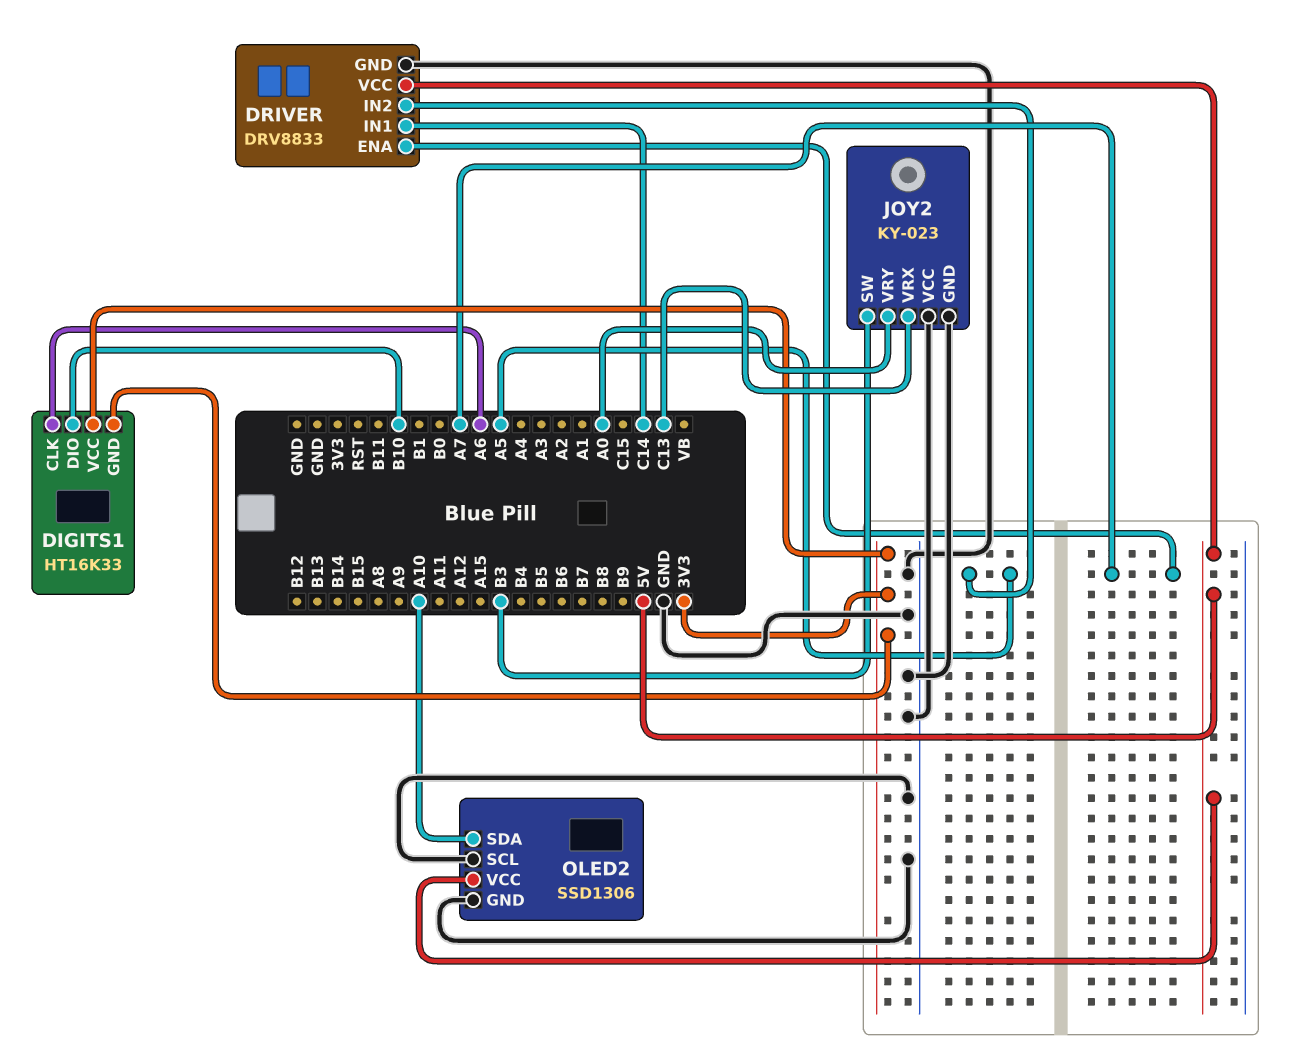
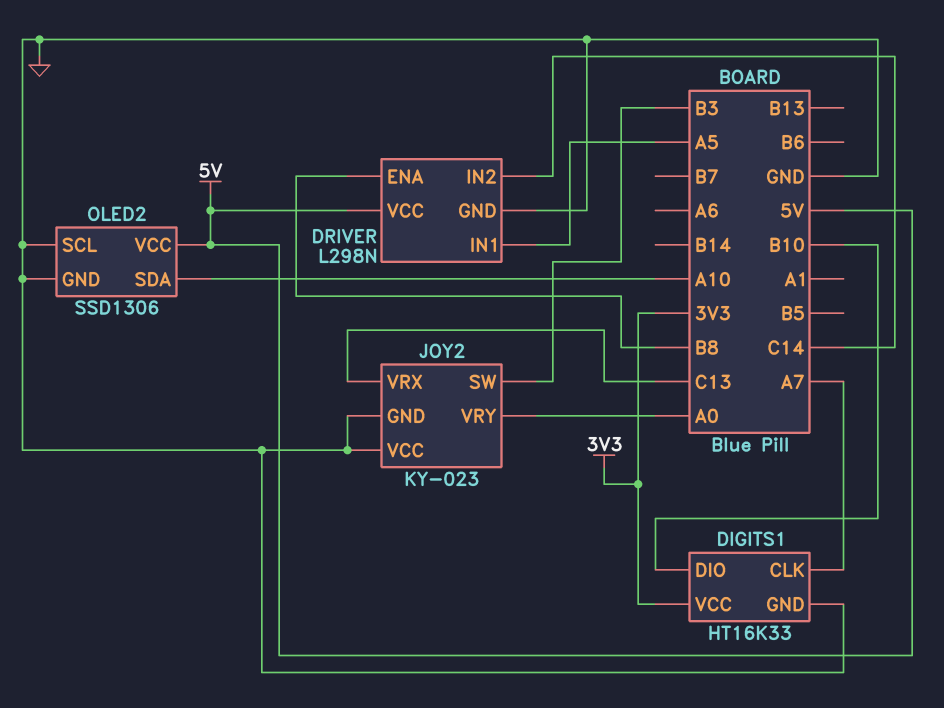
DIGITS1 pin CLK: A6 -> A7
DIGITS1 pin GND: 3V3 -> GND
DRIVER: DRV8833 -> L298N
DRIVER pin ENA: A7 -> B8
DRIVER pin IN1: C14 -> A5
DRIVER pin IN2: A5 -> C14

